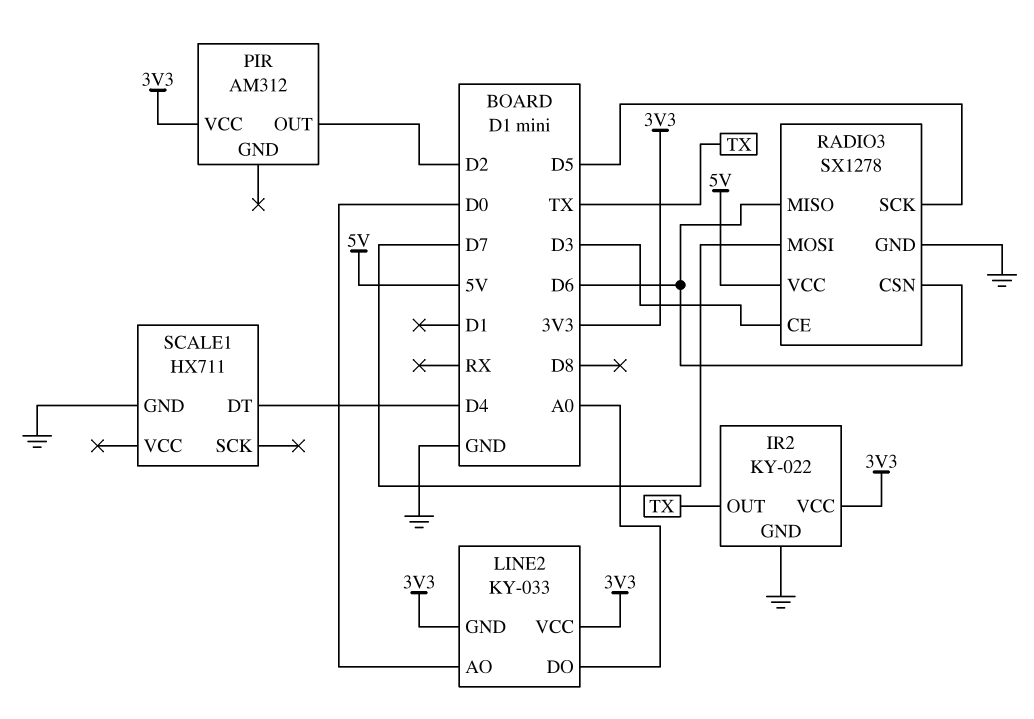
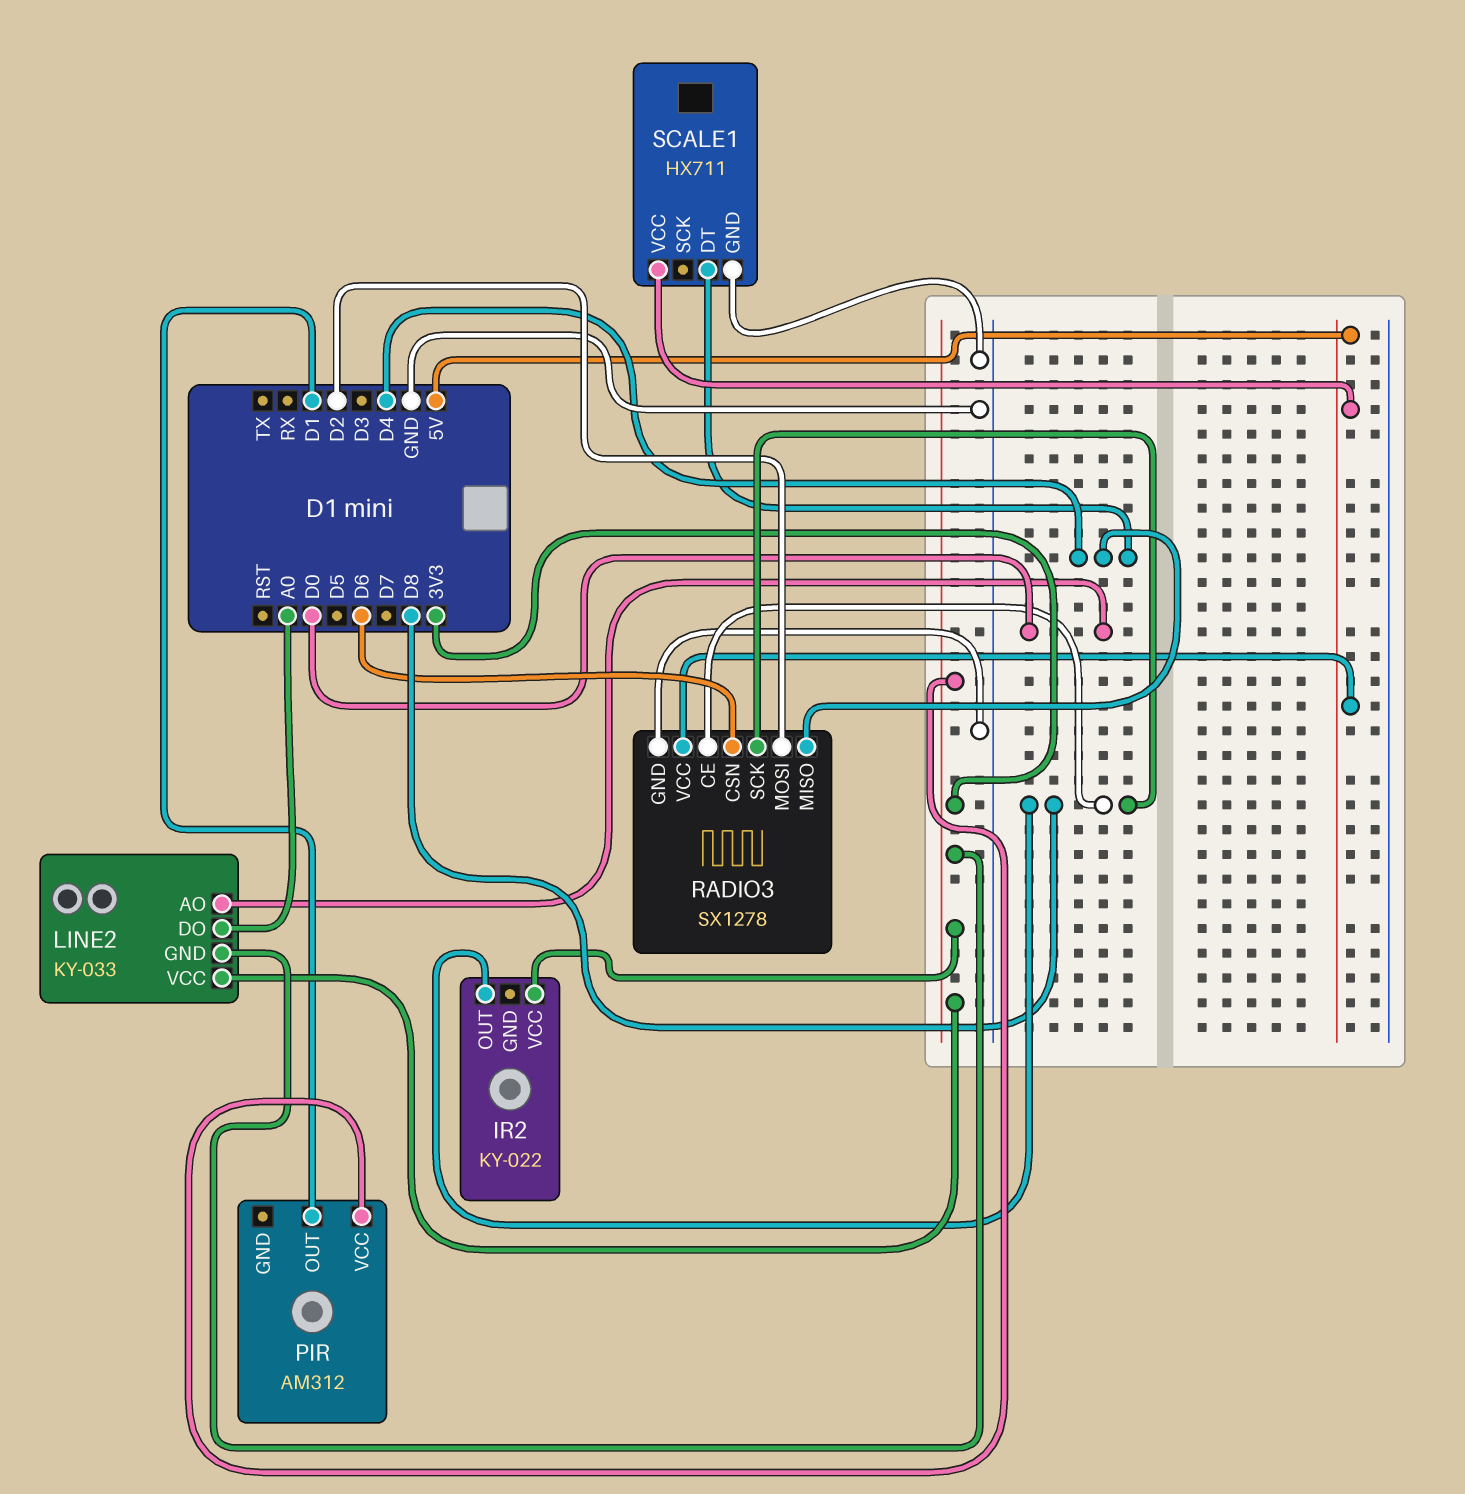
IR2 pin GND: GND -> none
IR2 pin OUT: TX -> D8
PIR pin OUT: D2 -> D1
RADIO3 pin CE: D3 -> D8
RADIO3 pin MISO: D6 -> D4
RADIO3 pin MOSI: D7 -> D2
RADIO3 pin SCK: D5 -> D8
SCALE1 pin VCC: none -> 5V

